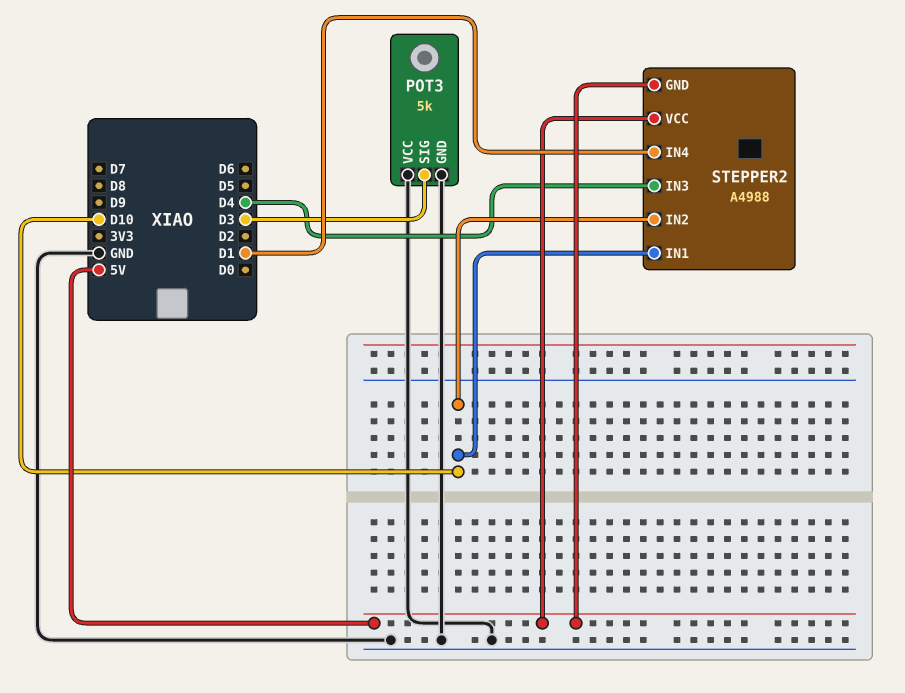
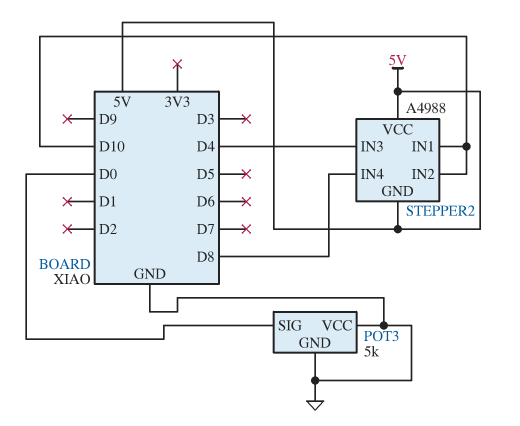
POT3 pin SIG: D3 -> D0
STEPPER2 pin IN4: D1 -> D8

